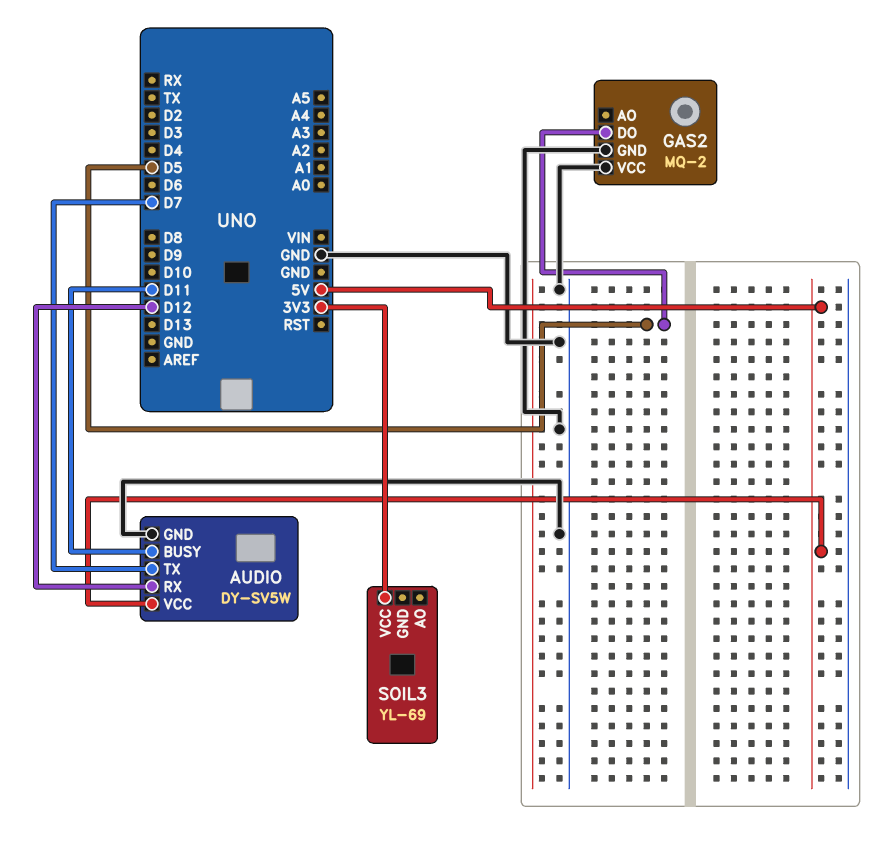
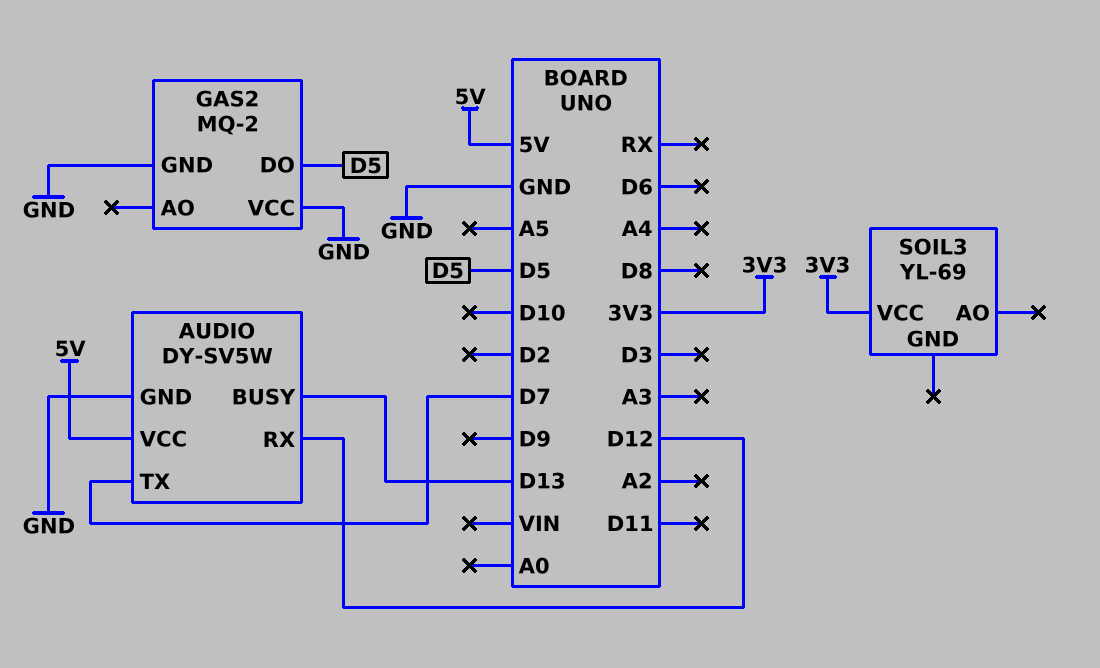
AUDIO pin BUSY: D11 -> D13

